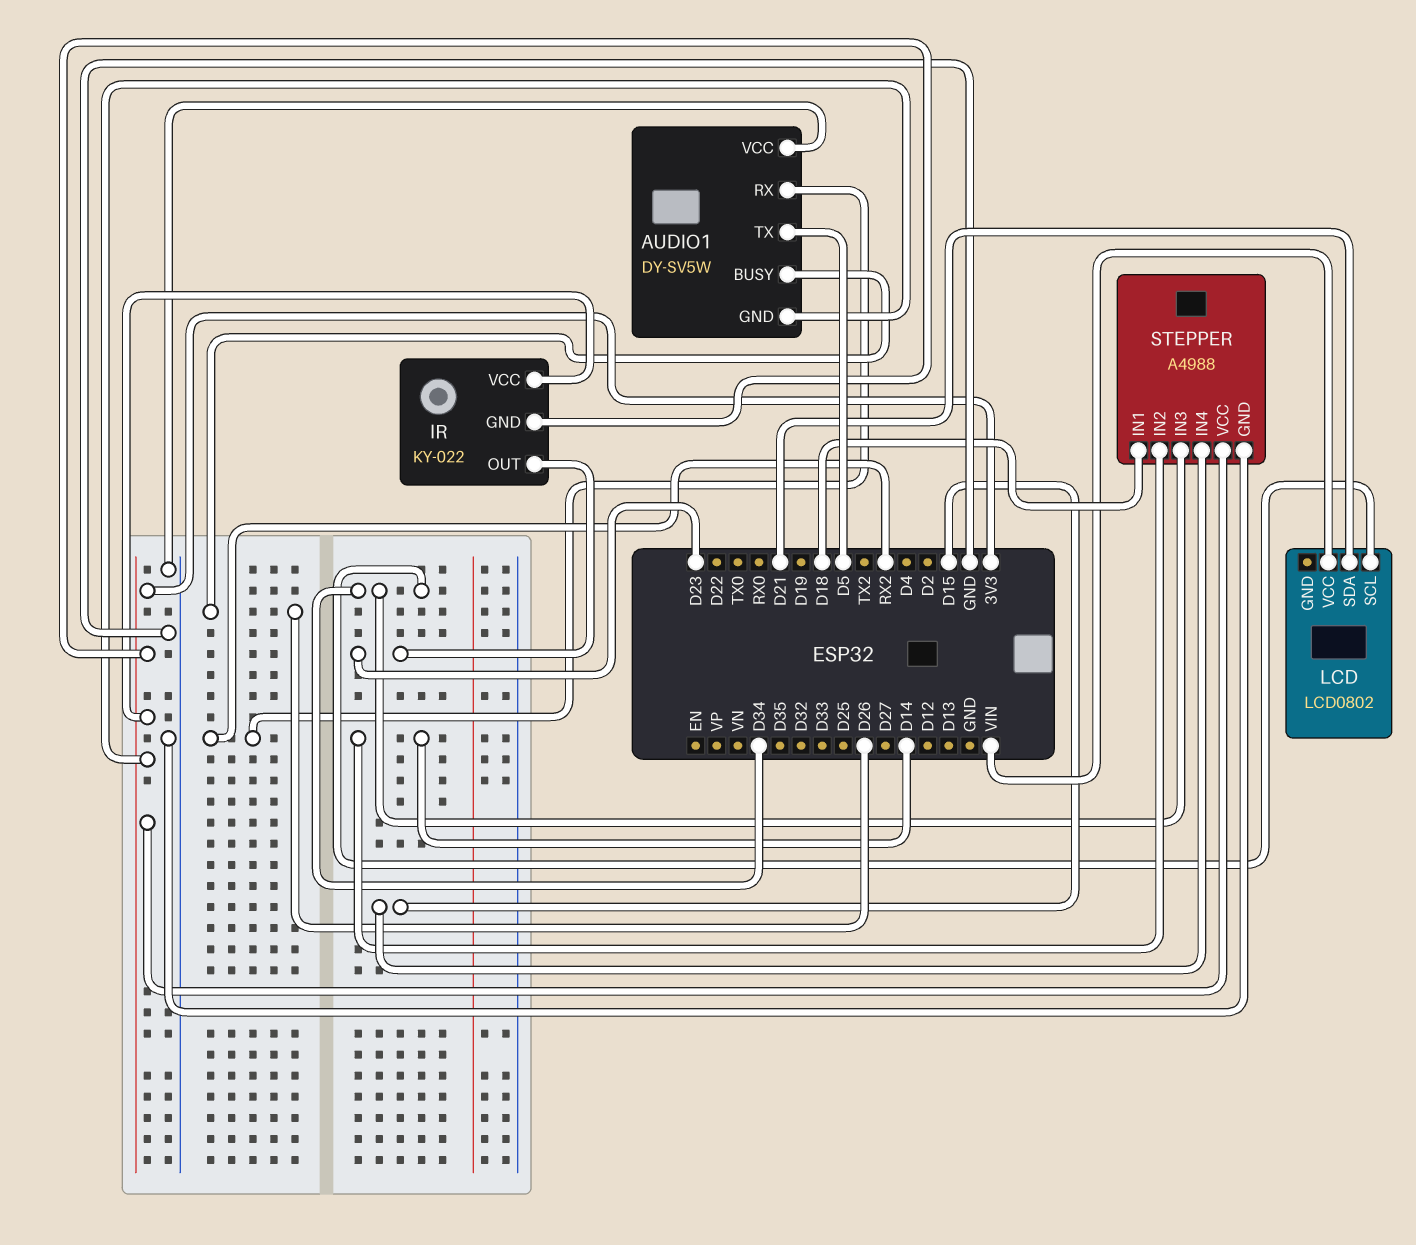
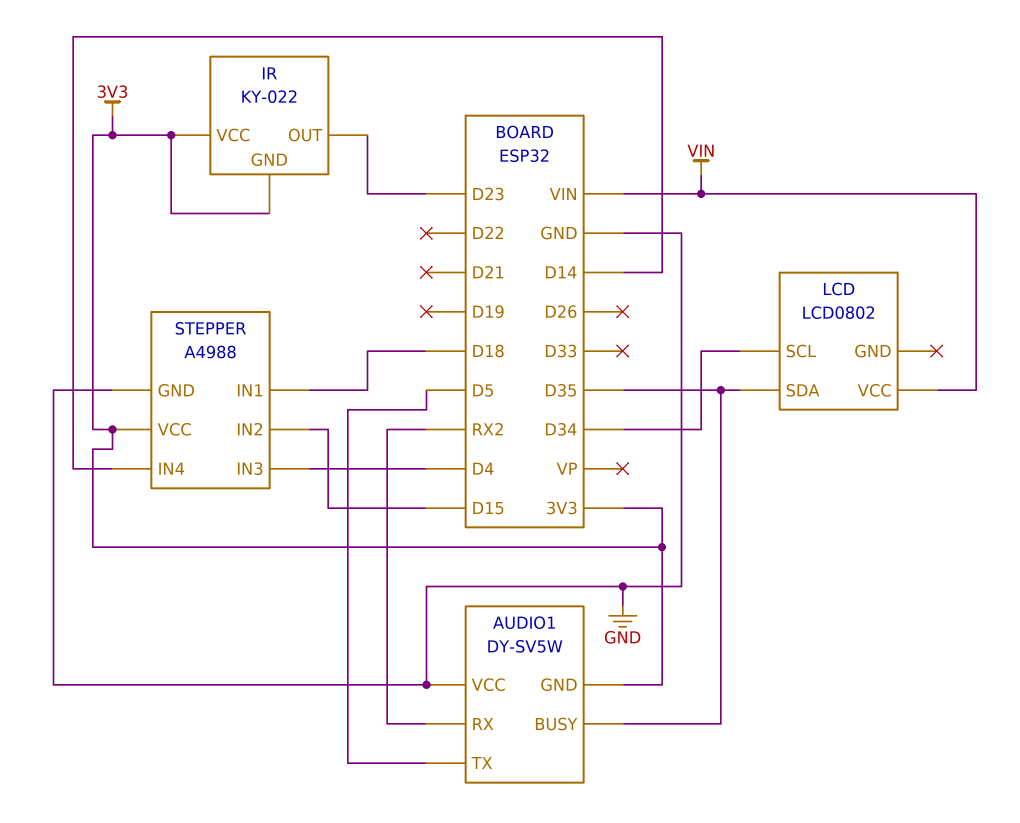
AUDIO1 pin BUSY: D26 -> D35
LCD pin SDA: D21 -> D35
STEPPER pin IN2: D14 -> D15
STEPPER pin IN3: D34 -> D4
STEPPER pin IN4: D15 -> D14

